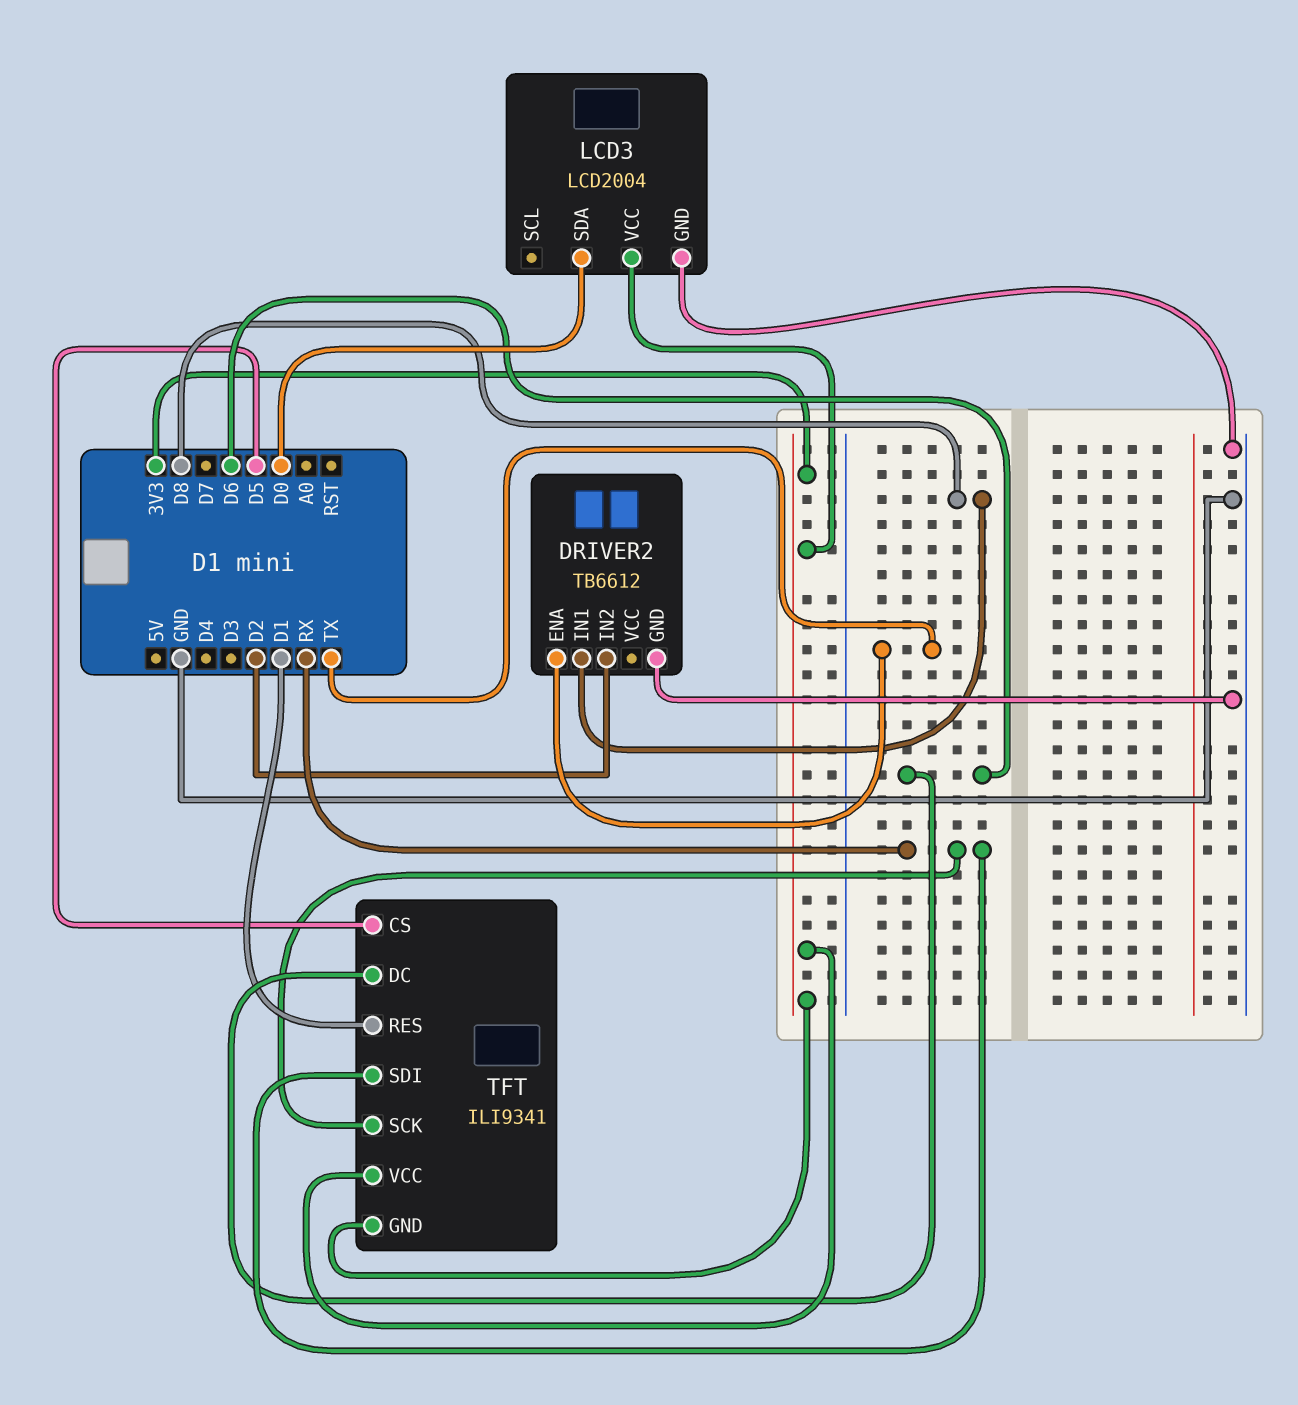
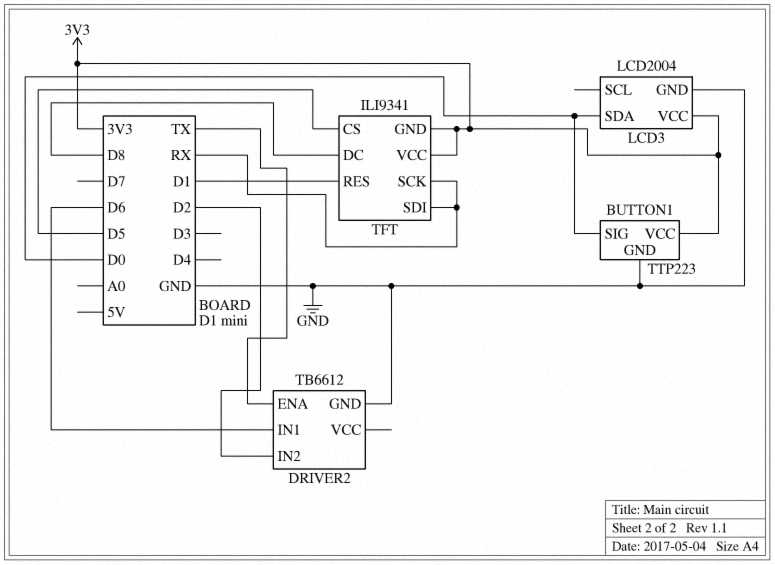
BUTTON1: none -> TTP223
BUTTON1 pin GND: none -> GND
BUTTON1 pin SIG: none -> D0
BUTTON1 pin VCC: none -> 3V3
DRIVER2 pin IN1: D8 -> D6
TFT pin DC: D6 -> D8

